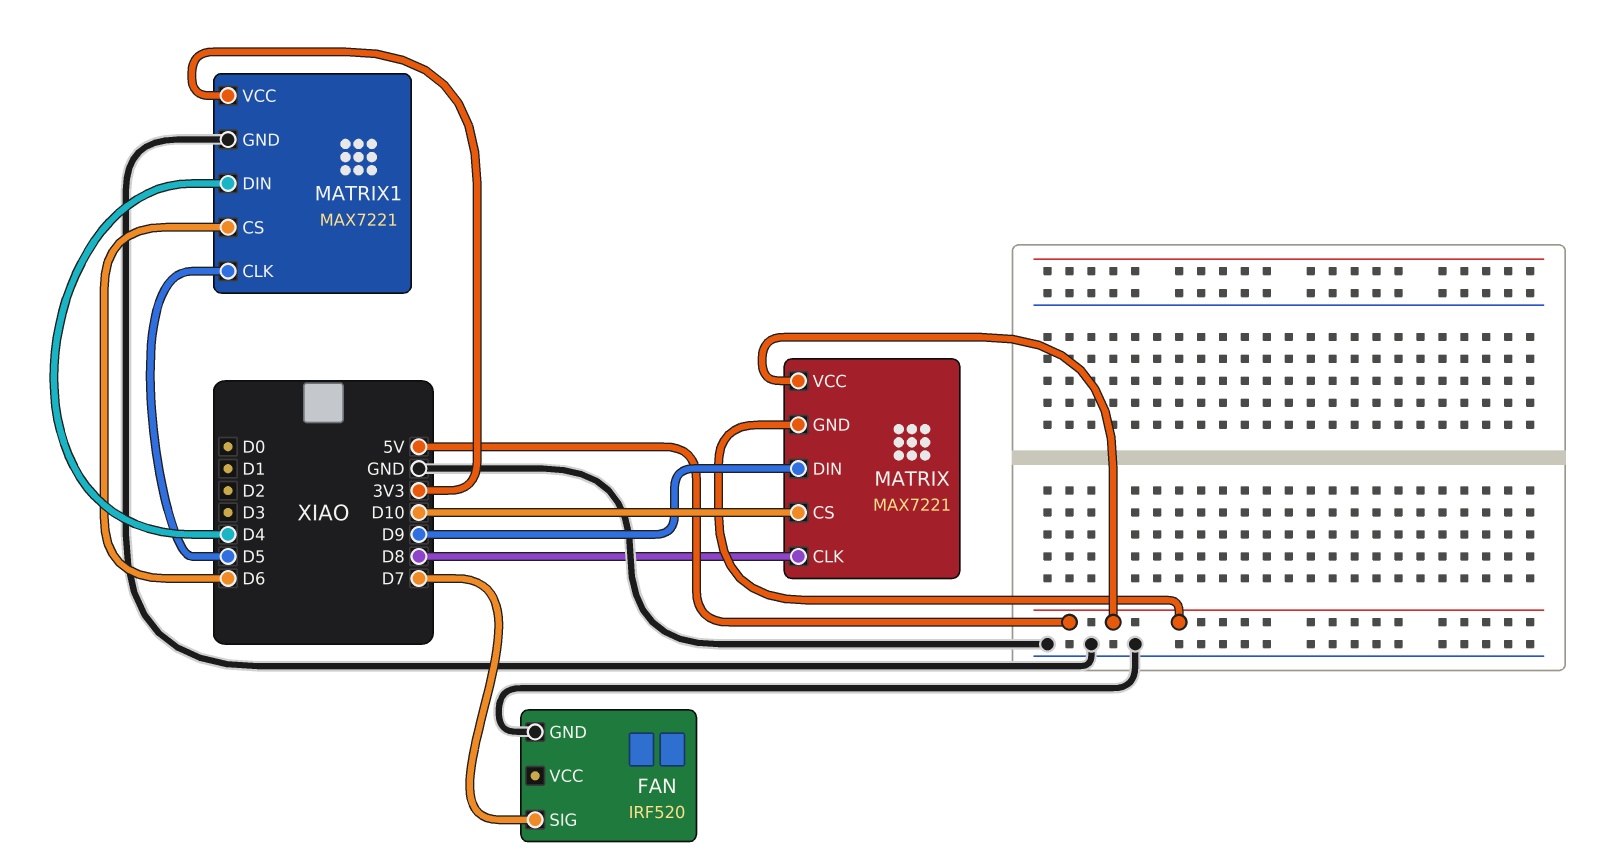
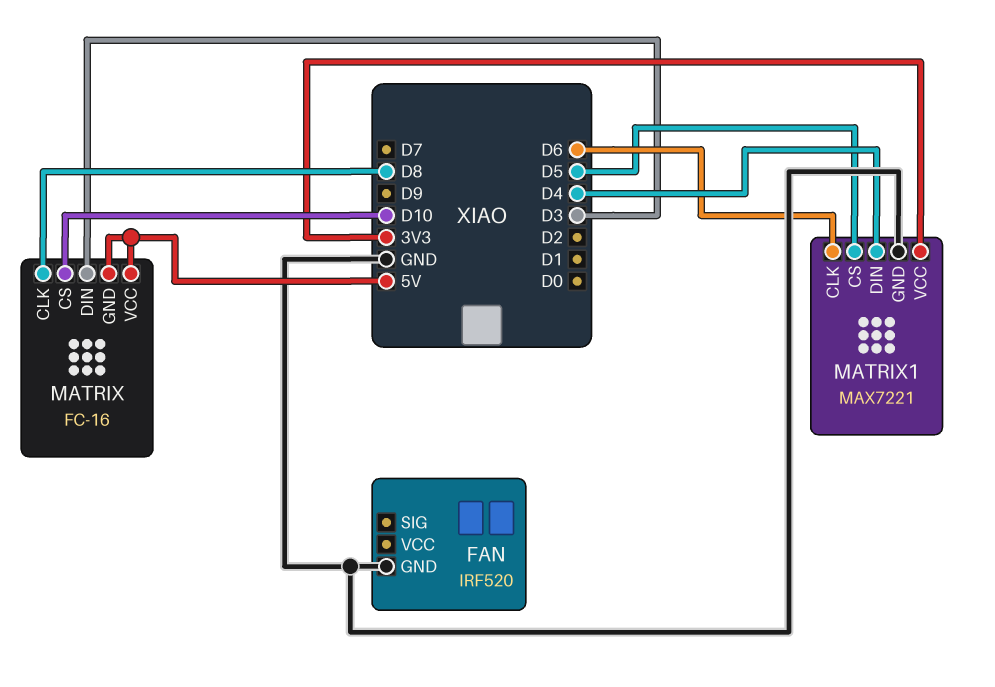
FAN pin SIG: D7 -> none
MATRIX: MAX7221 -> FC-16
MATRIX pin DIN: D9 -> D3
MATRIX1 pin CLK: D5 -> D6
MATRIX1 pin CS: D6 -> D5

